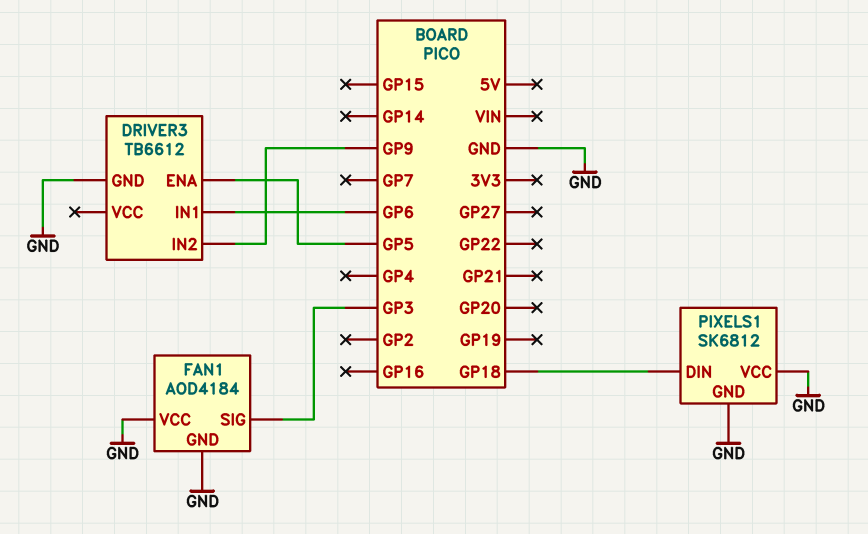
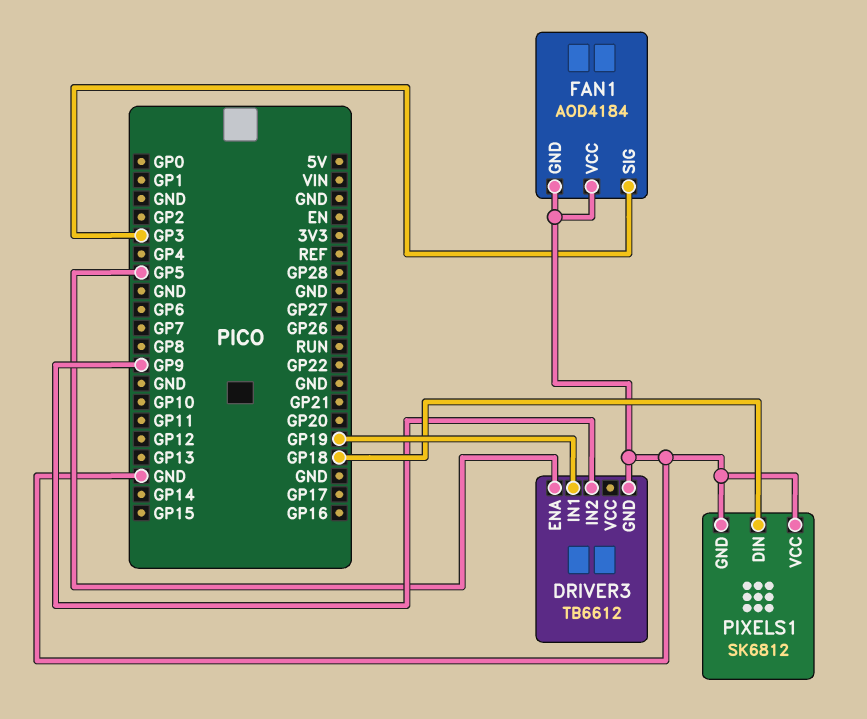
DRIVER3 pin IN1: GP6 -> GP19

